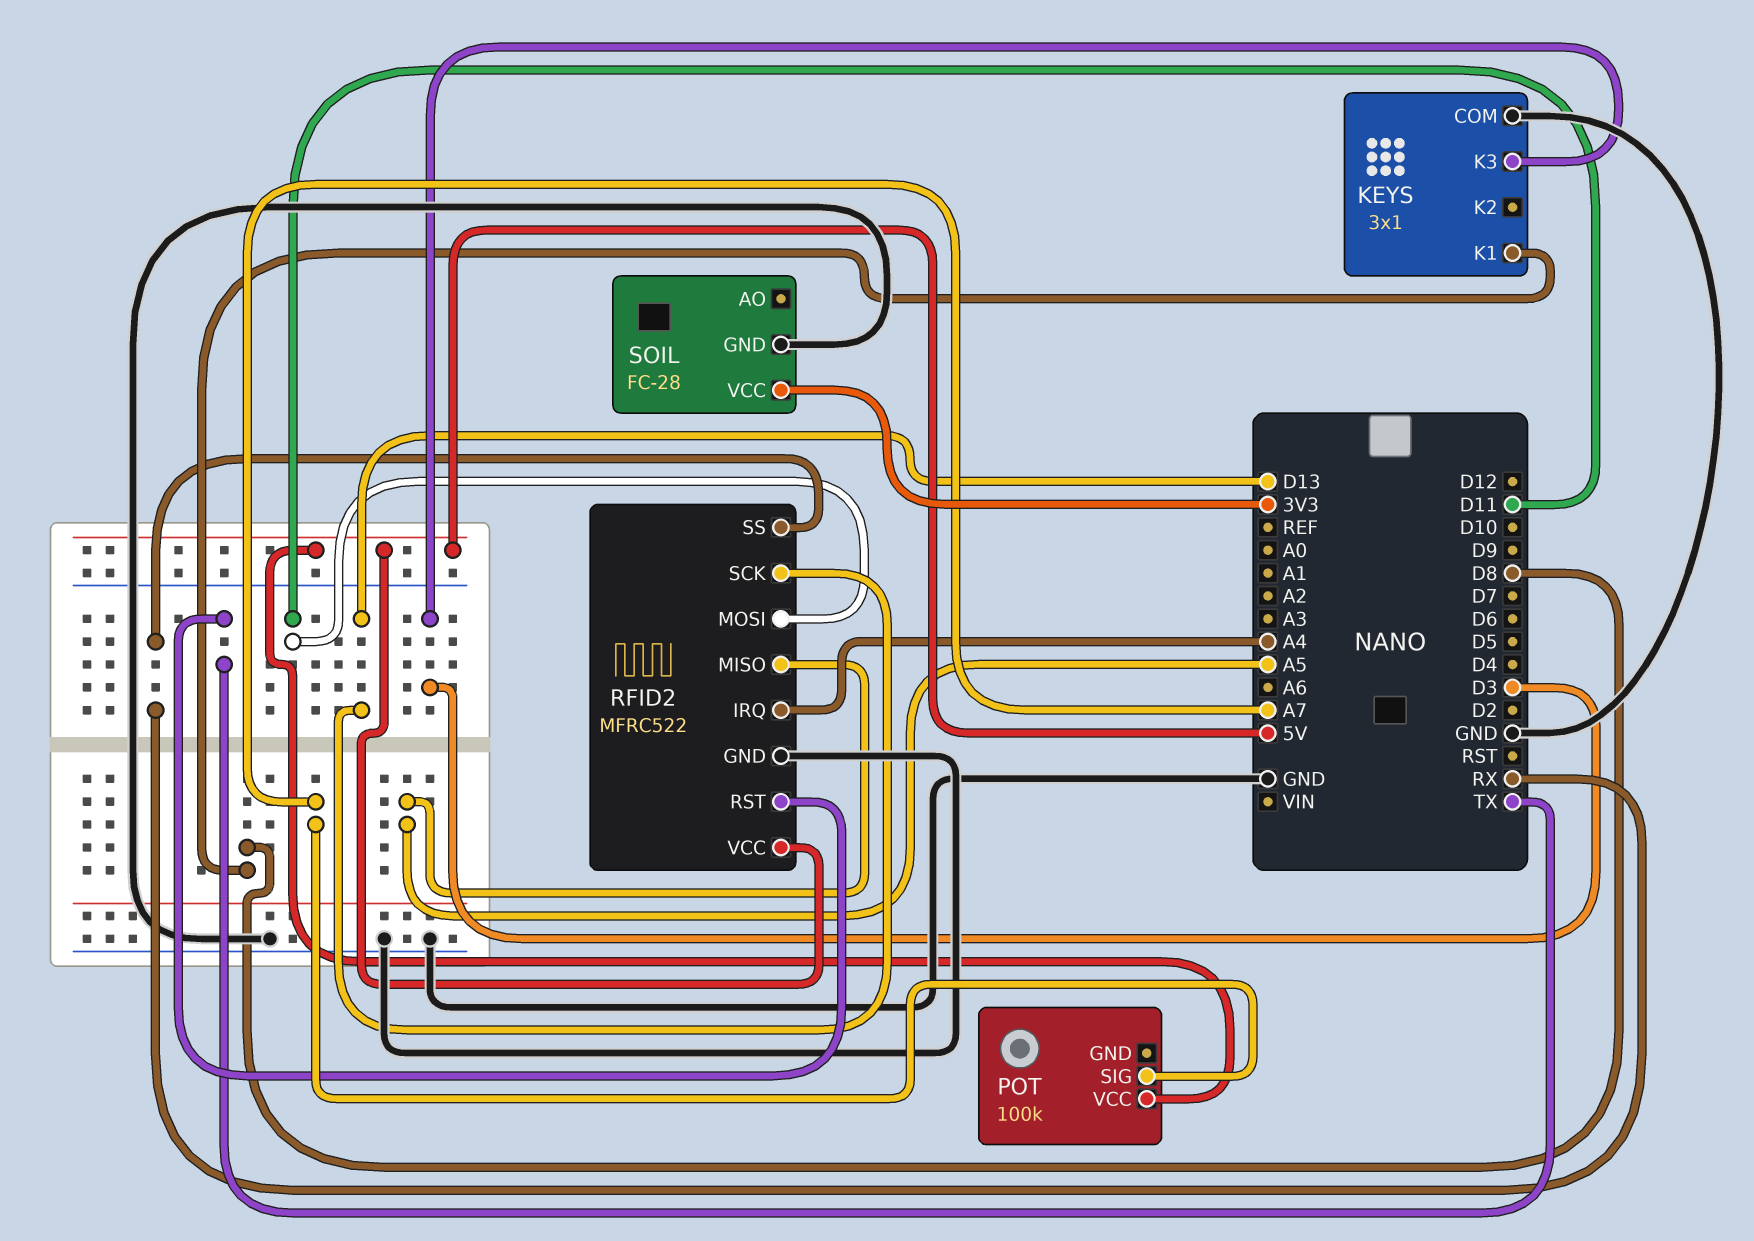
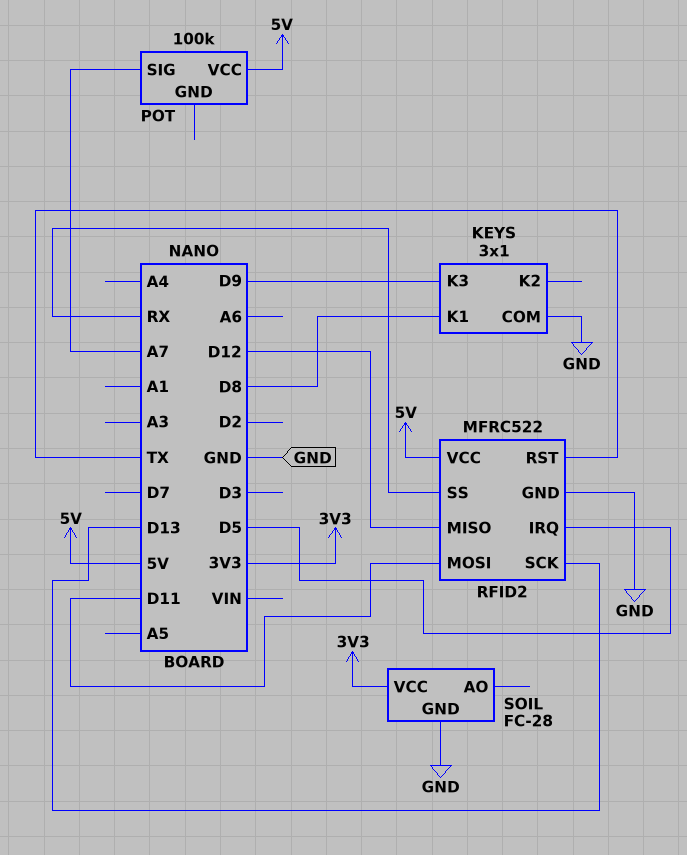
KEYS pin K3: D3 -> D9
RFID2 pin IRQ: A4 -> D5
RFID2 pin MISO: A5 -> D12

